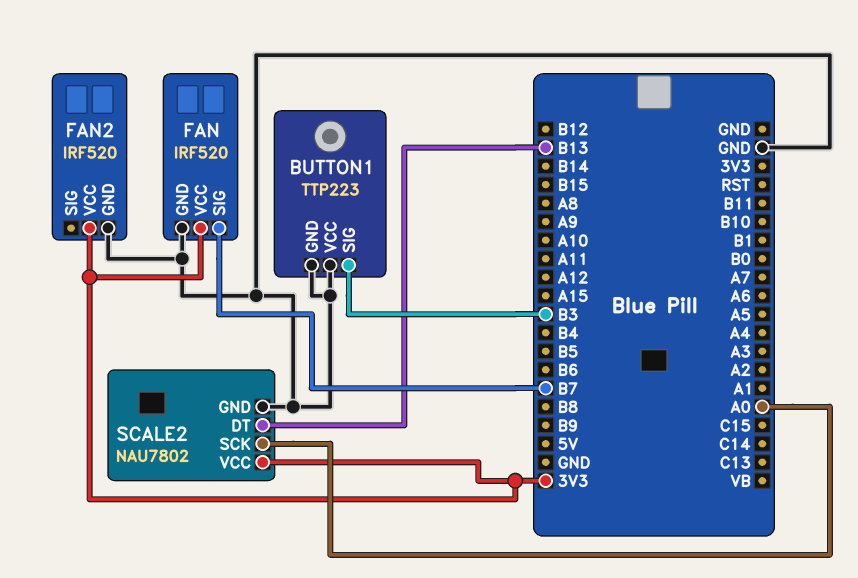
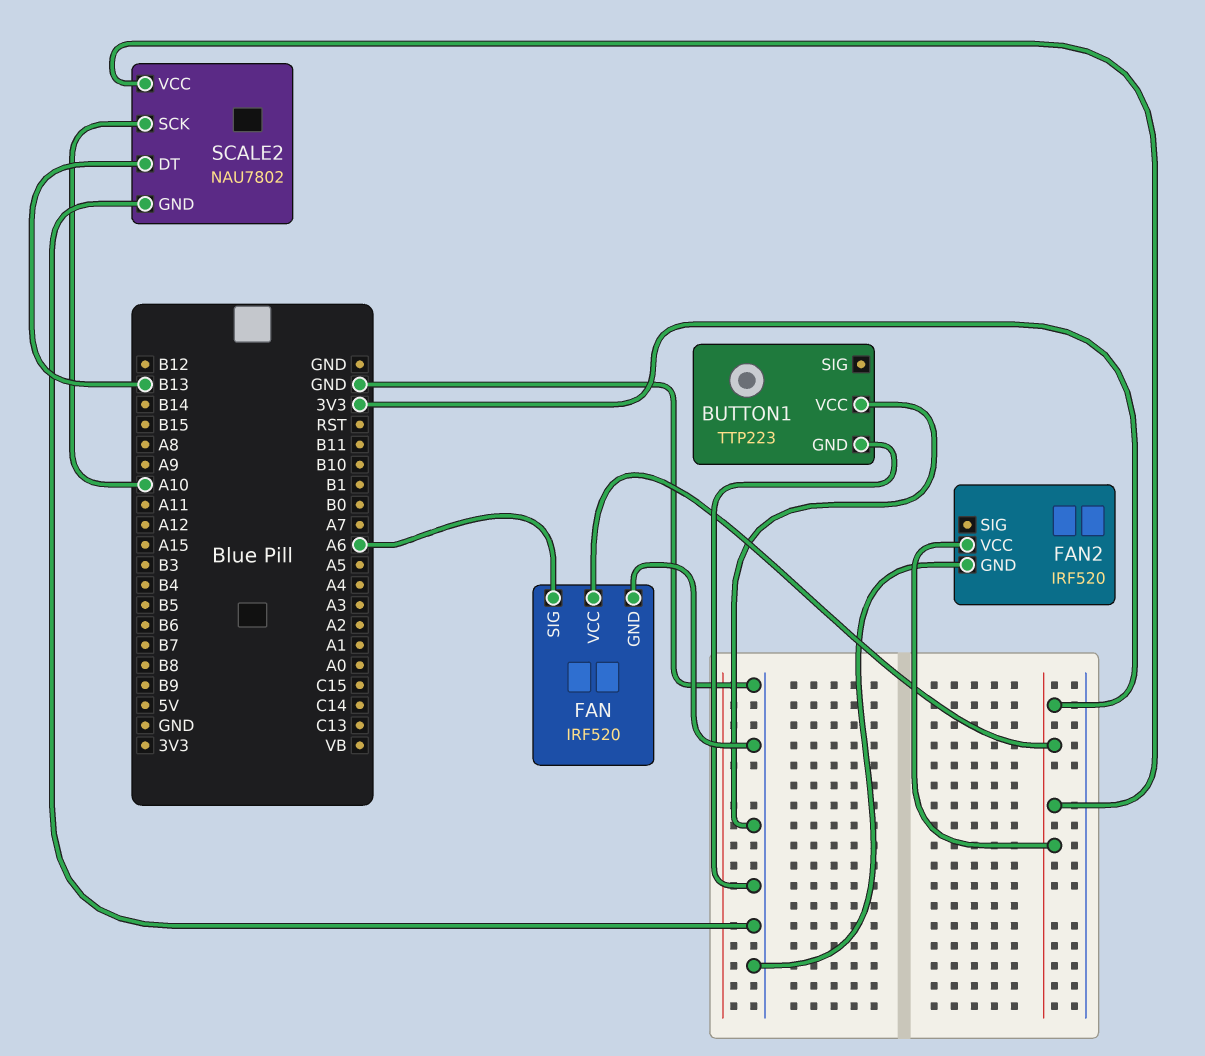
BUTTON1 pin SIG: B3 -> none
FAN pin SIG: B7 -> A6
SCALE2 pin SCK: A0 -> A10

